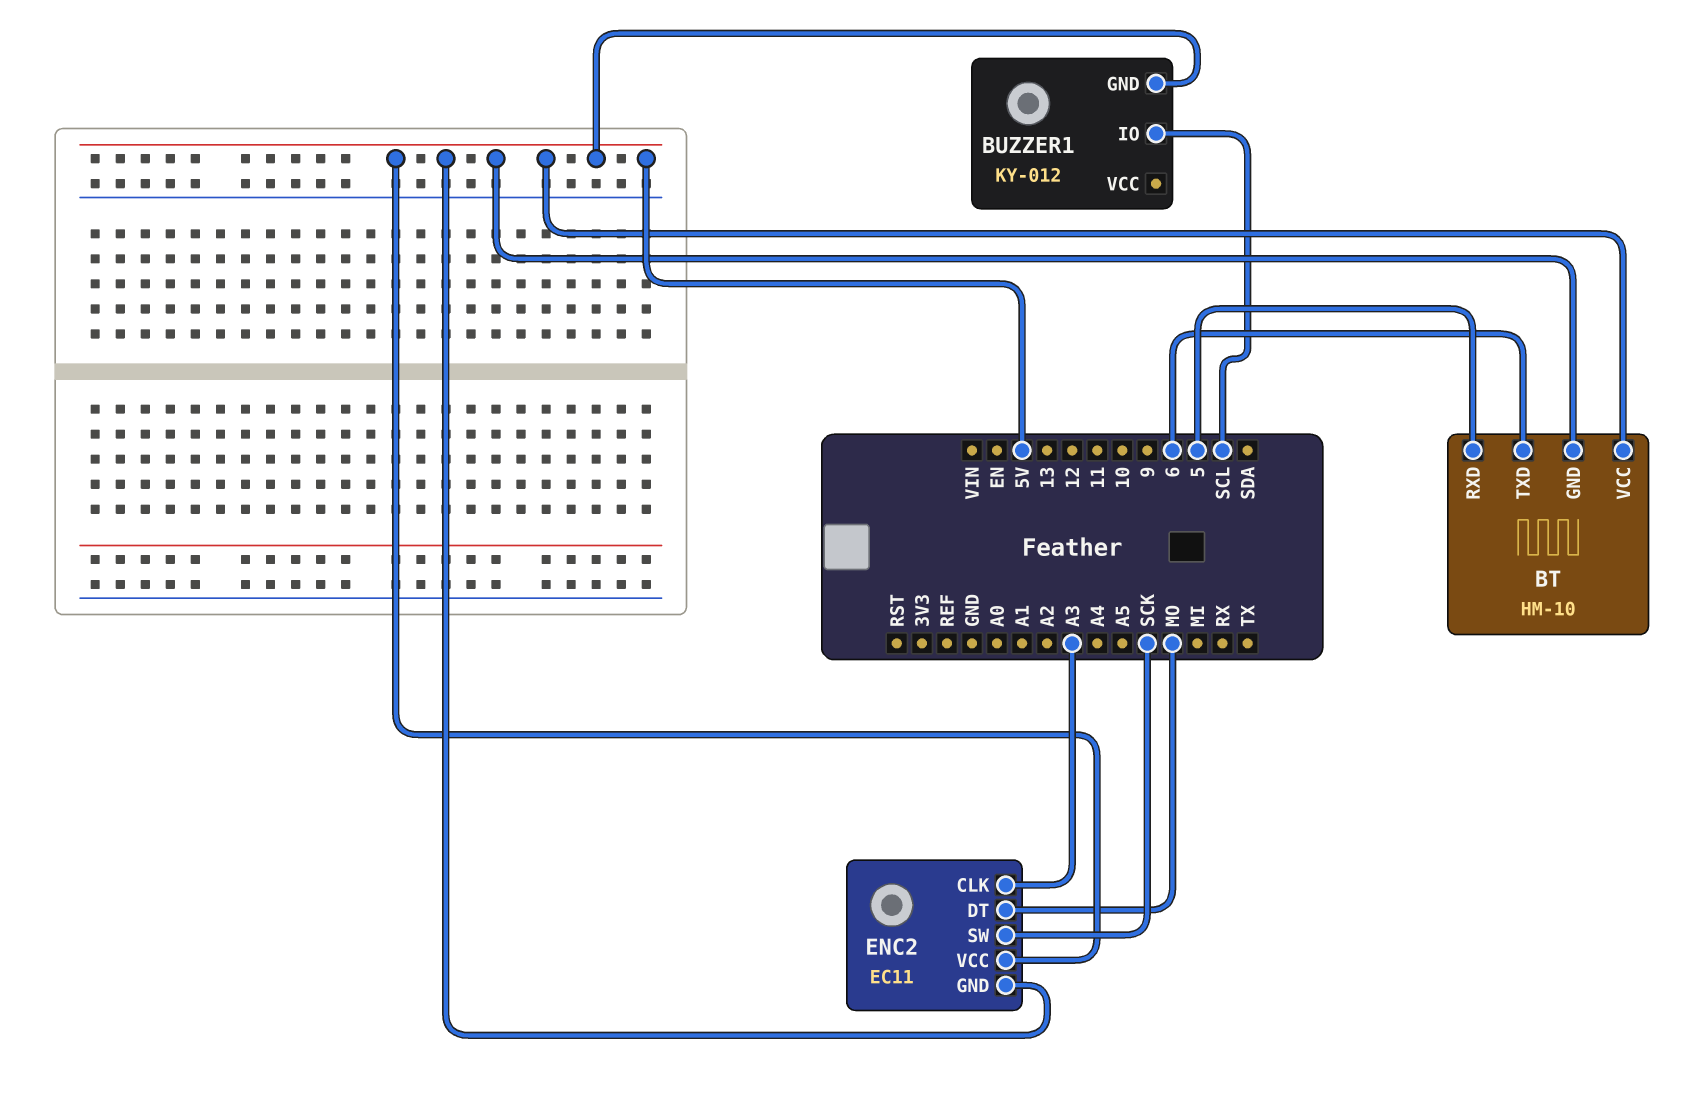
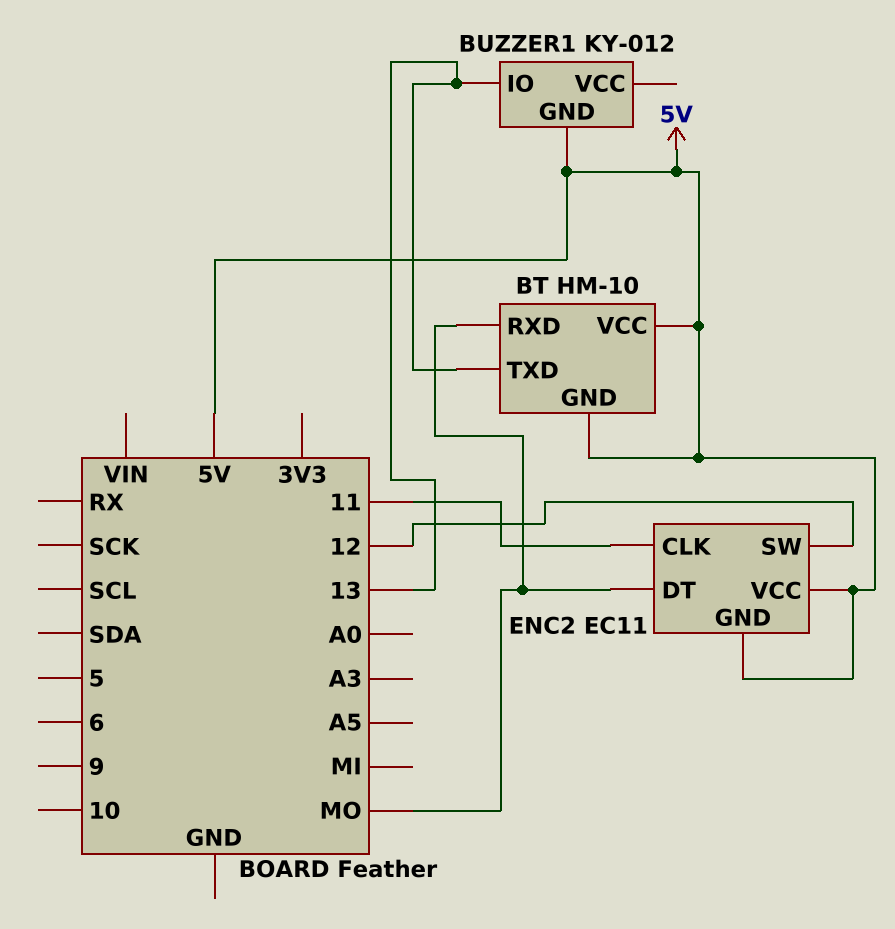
BT pin RXD: 5 -> MO
BT pin TXD: 6 -> 13
BUZZER1 pin IO: SCL -> 13
ENC2 pin CLK: A3 -> 11
ENC2 pin SW: SCK -> 12

